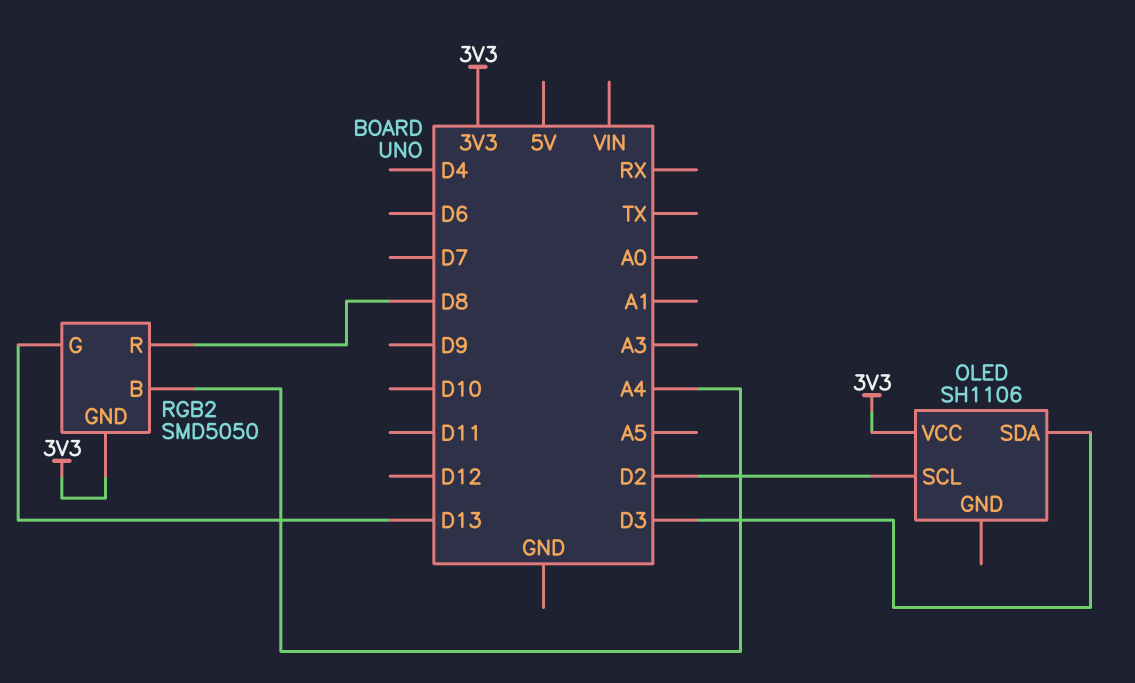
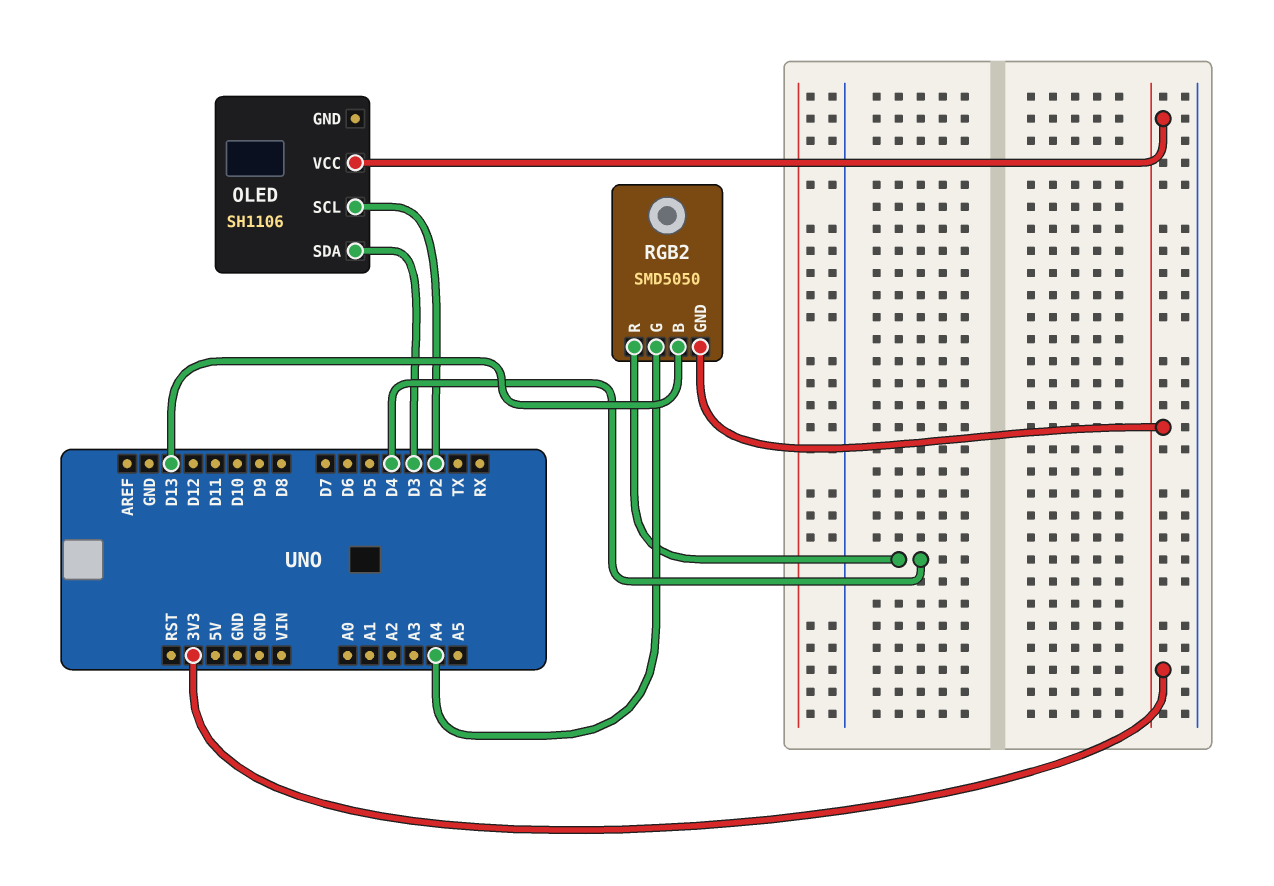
RGB2 pin B: A4 -> D13
RGB2 pin G: D13 -> A4
RGB2 pin R: D8 -> D4

